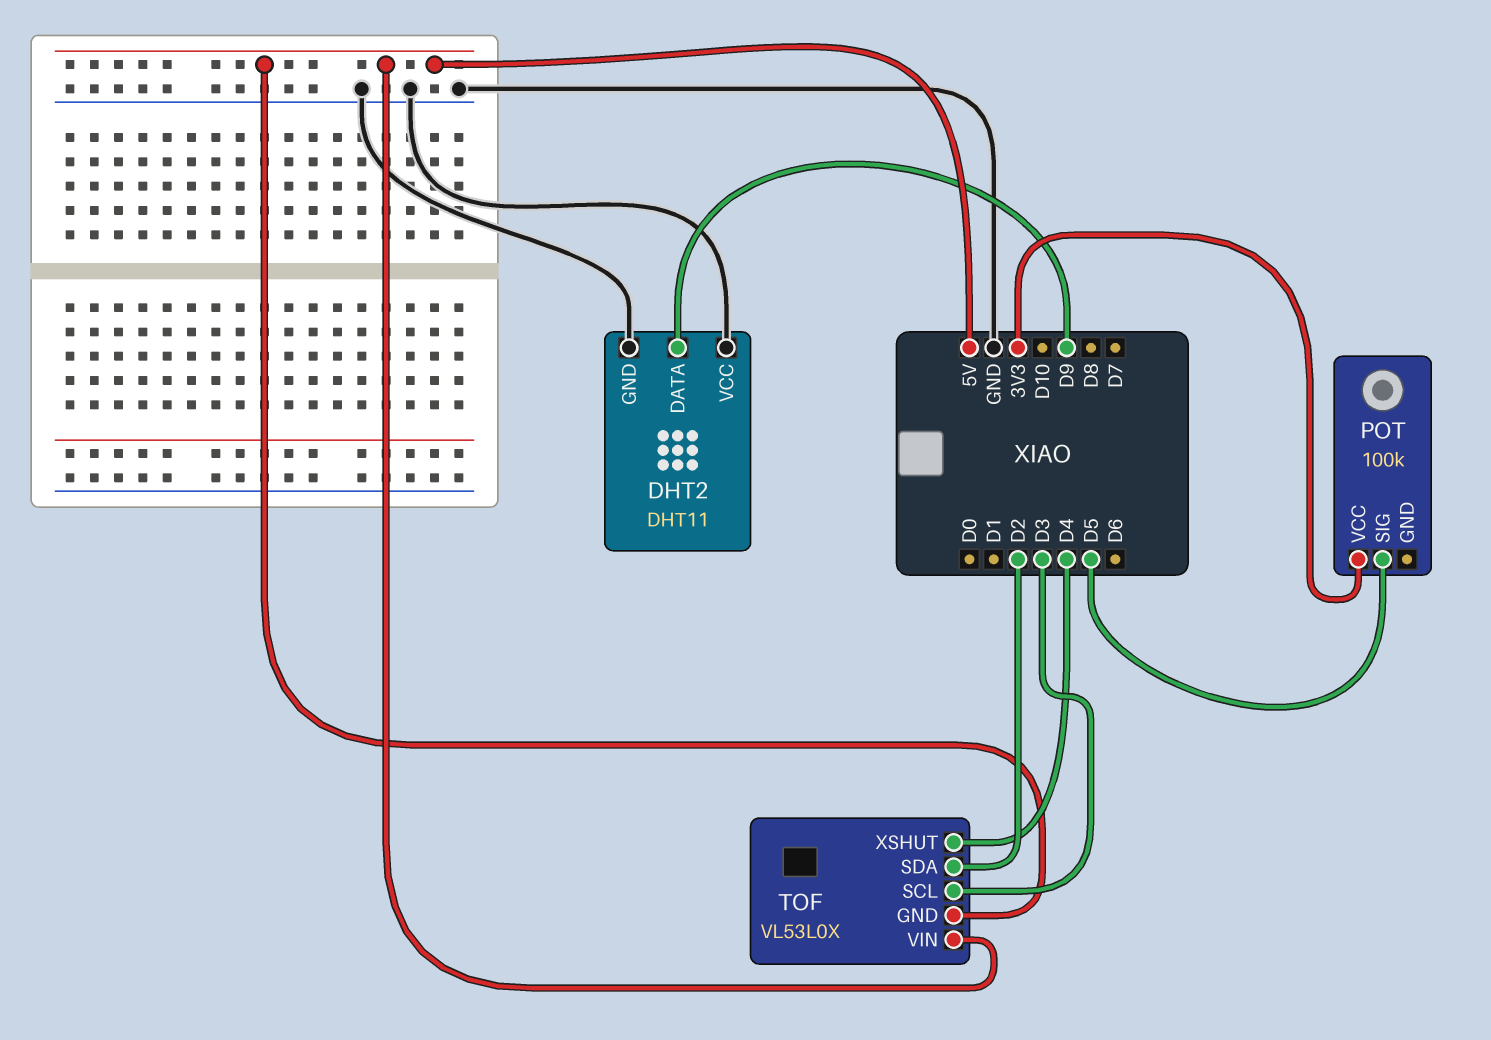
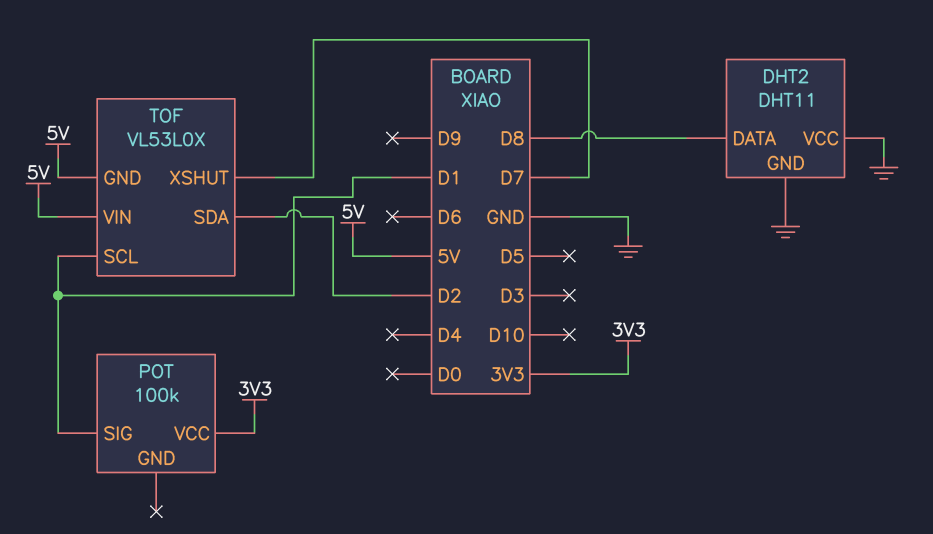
DHT2 pin DATA: D9 -> D8
POT pin SIG: D5 -> D1
TOF pin SCL: D3 -> D1
TOF pin XSHUT: D4 -> D7

